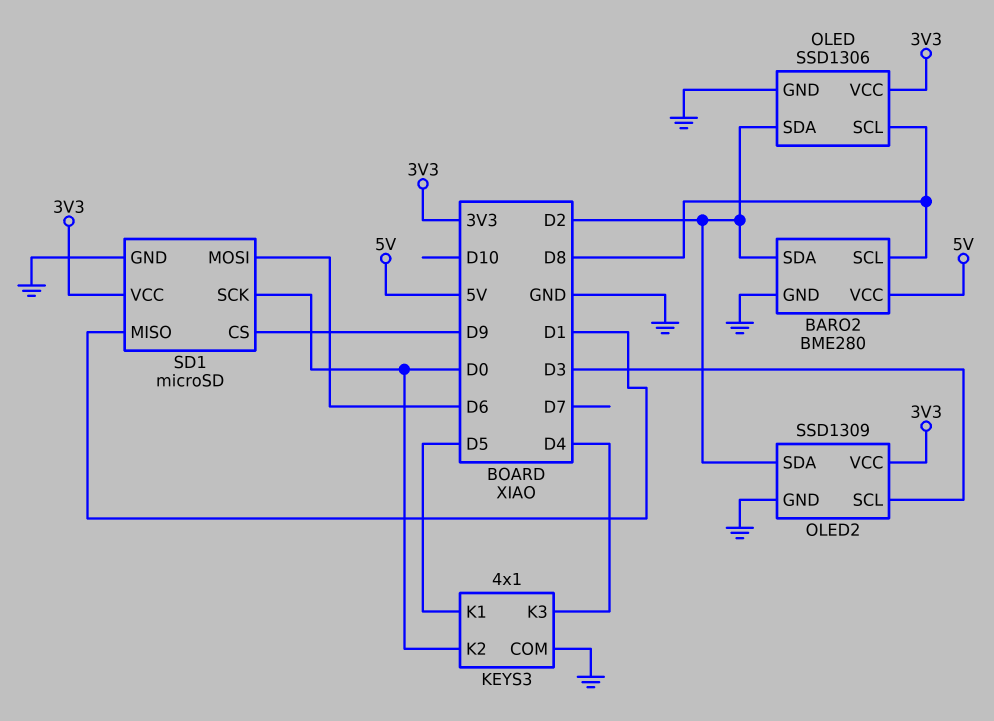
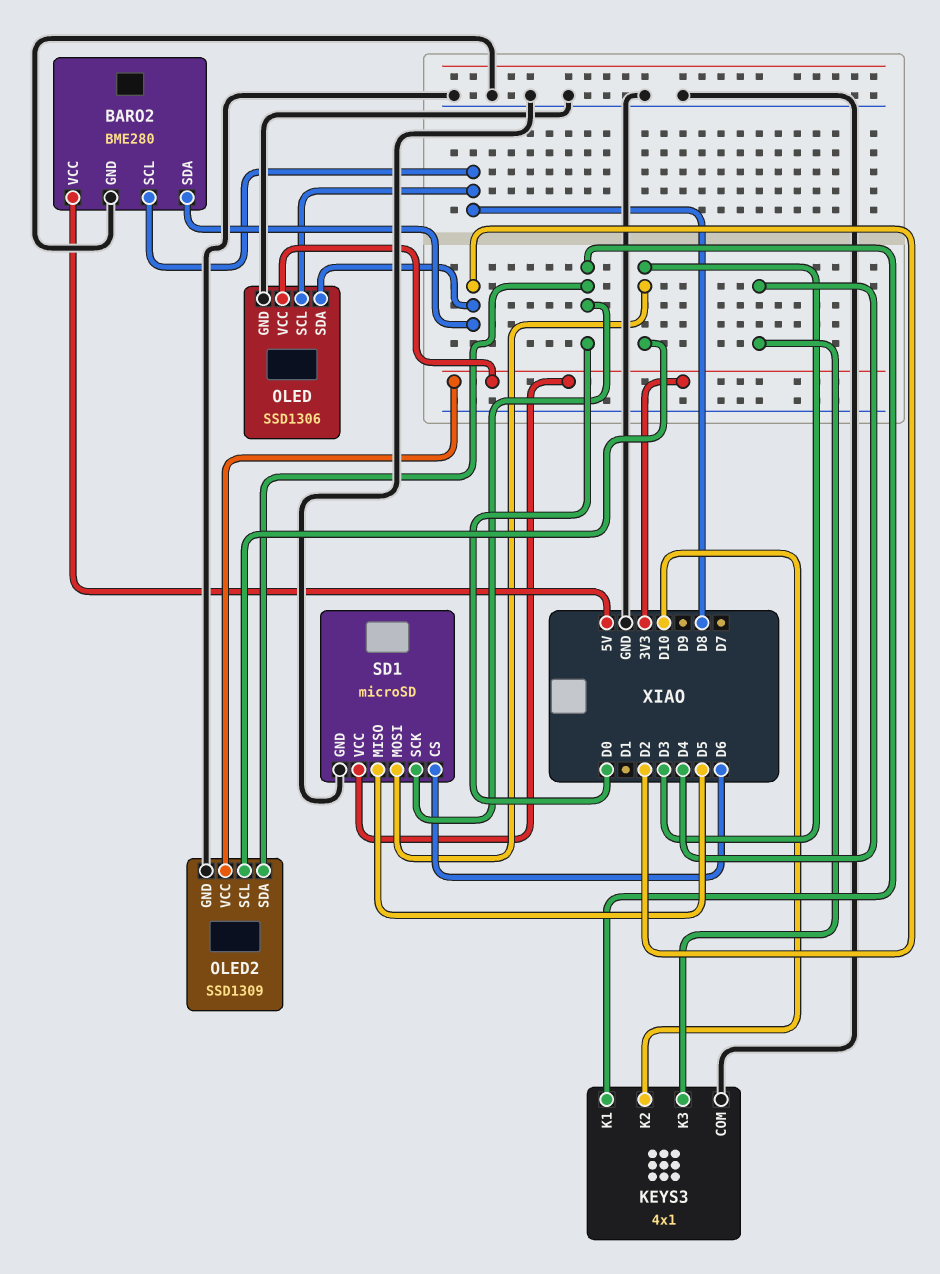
KEYS3 pin K1: D5 -> D0
KEYS3 pin K2: D0 -> D10
OLED2 pin SDA: D2 -> D0
SD1 pin CS: D9 -> D6
SD1 pin MISO: D1 -> D5
SD1 pin MOSI: D6 -> D3

